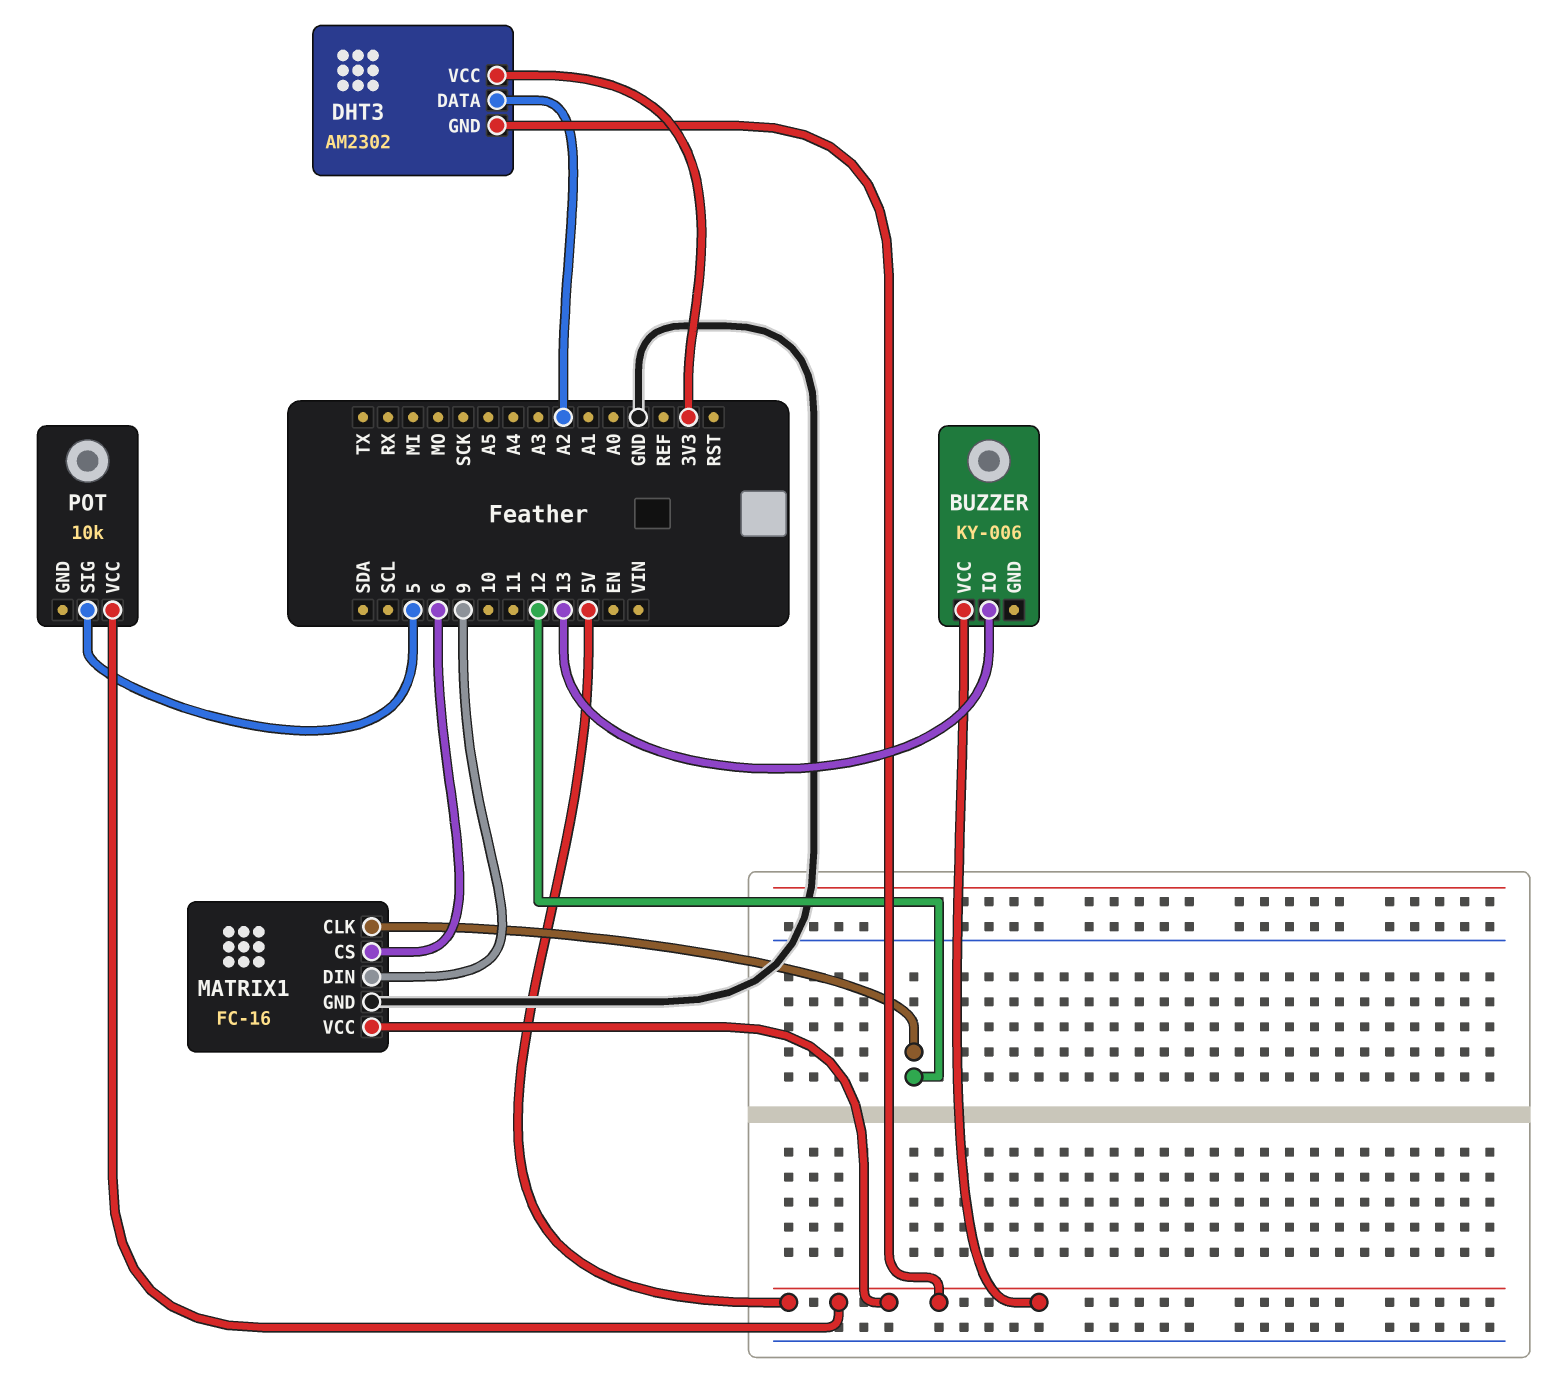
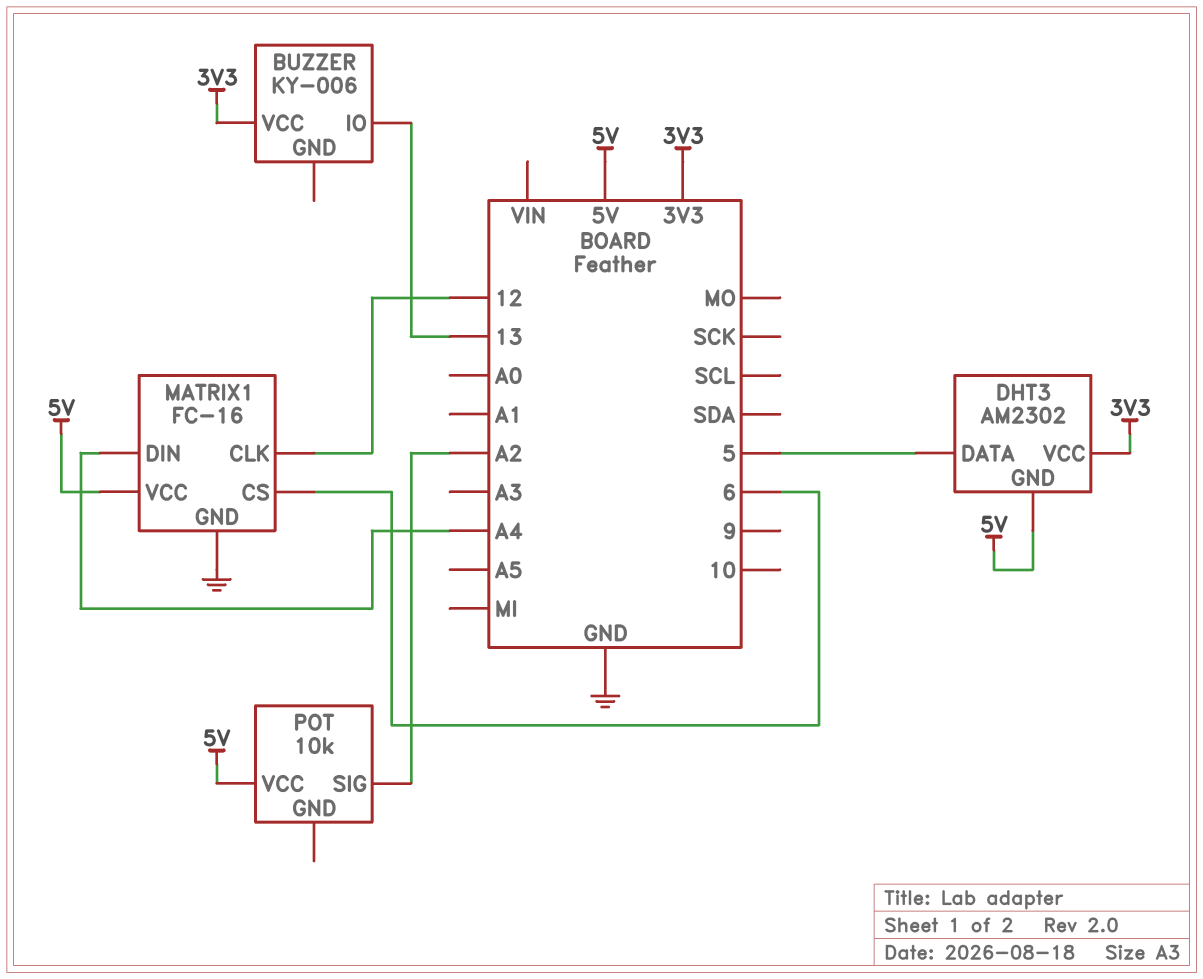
BUZZER pin VCC: 5V -> 3V3
DHT3 pin DATA: A2 -> 5
MATRIX1 pin DIN: 9 -> A4
POT pin SIG: 5 -> A2

